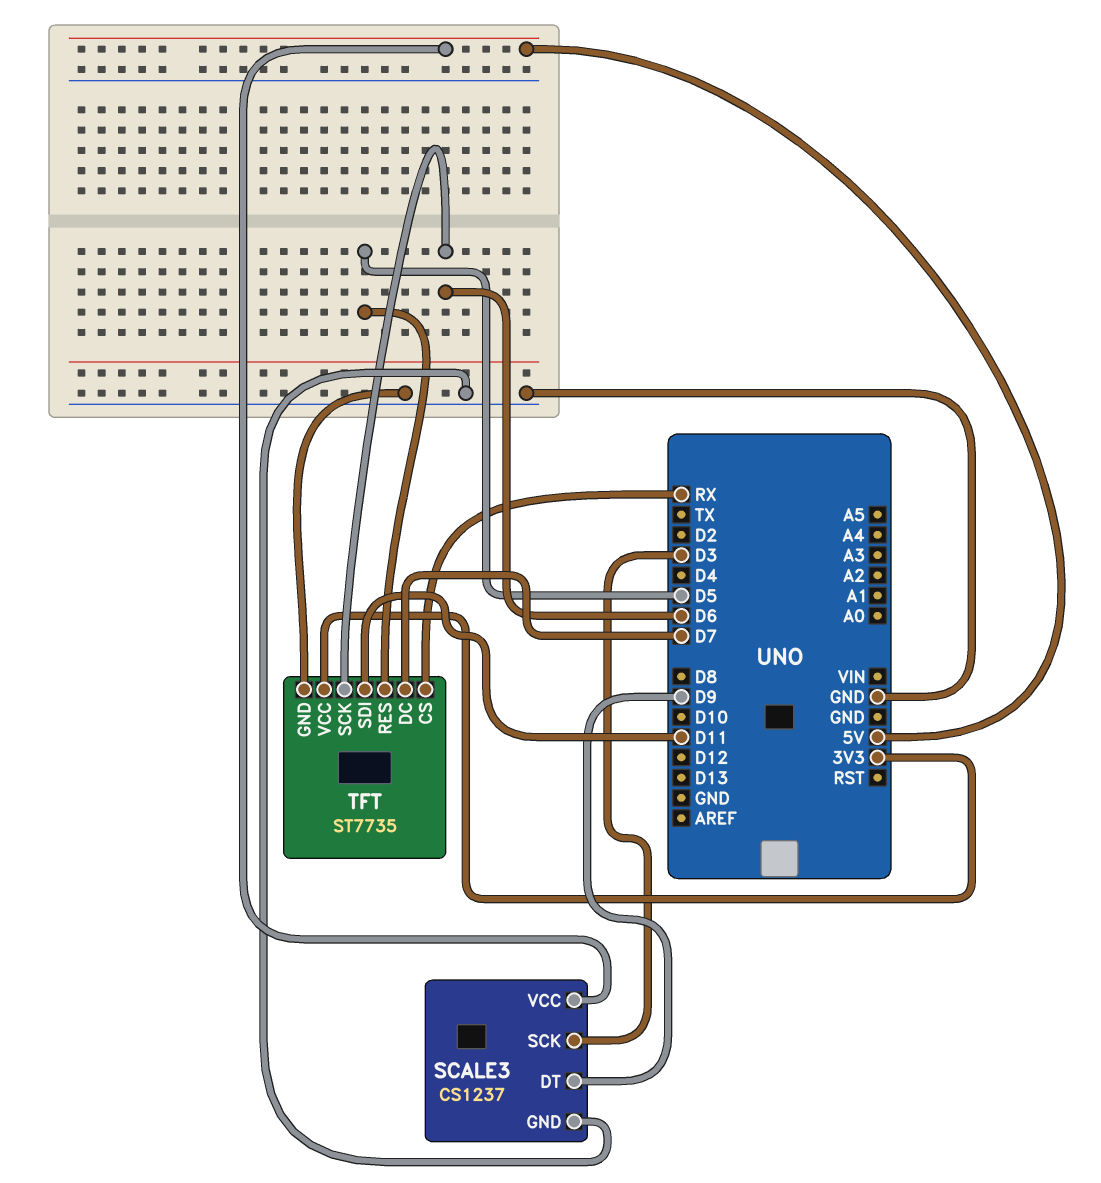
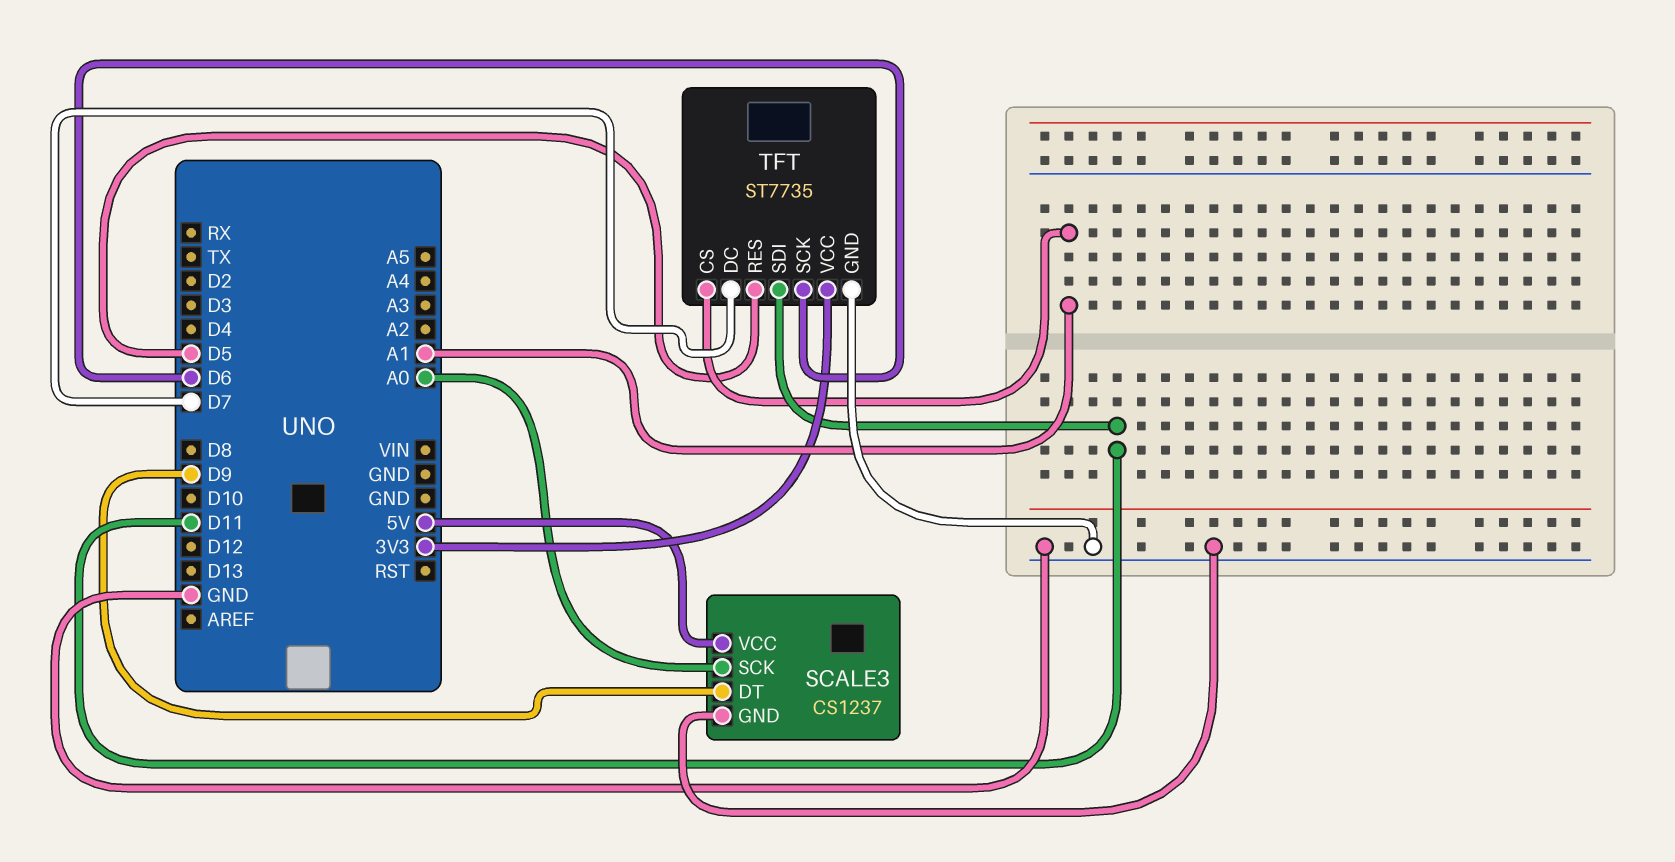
SCALE3 pin SCK: D3 -> A0
TFT pin CS: RX -> A1

